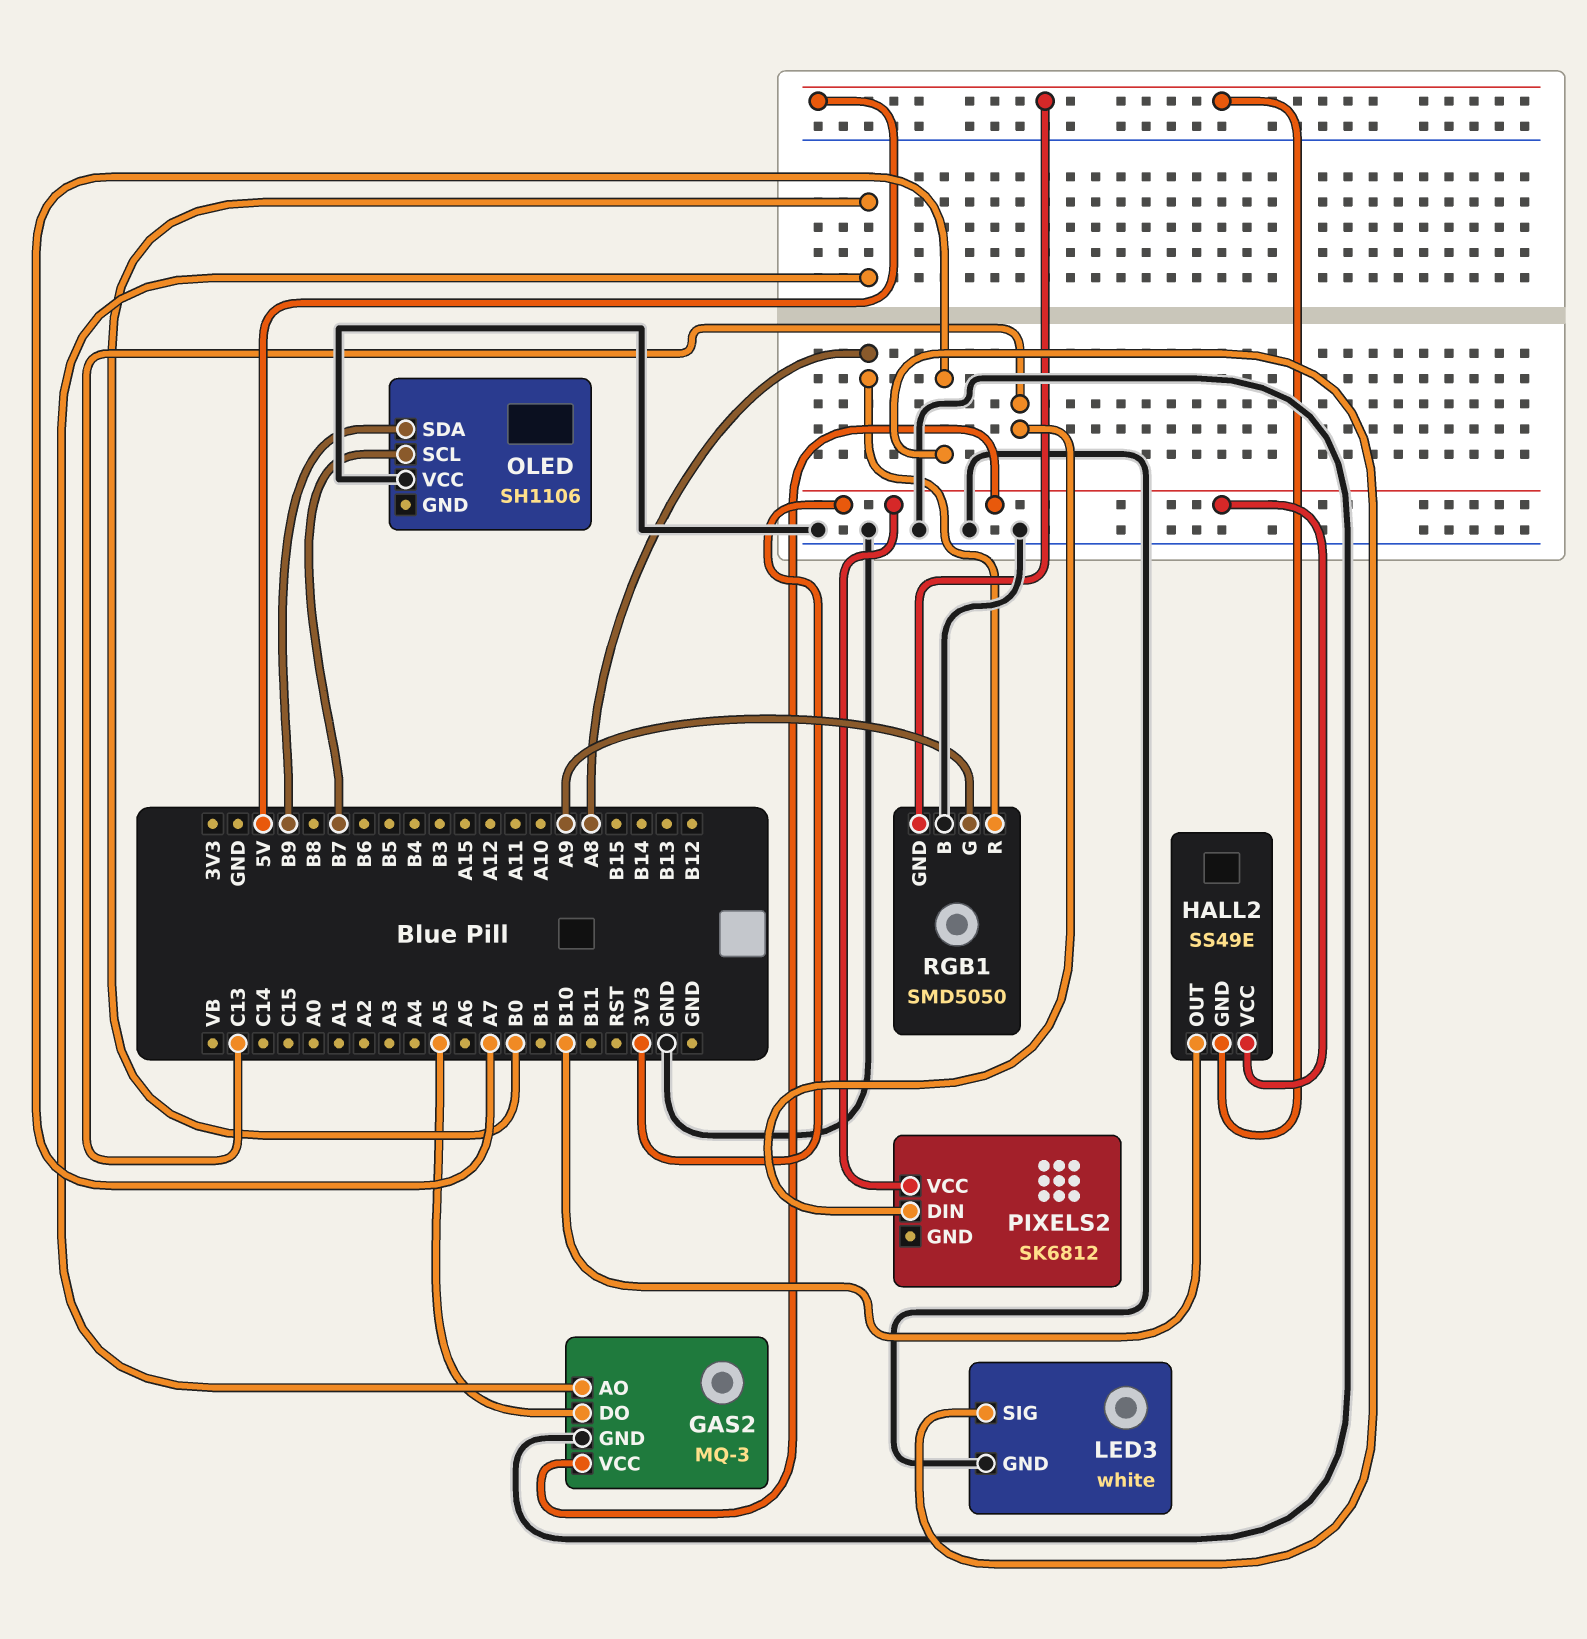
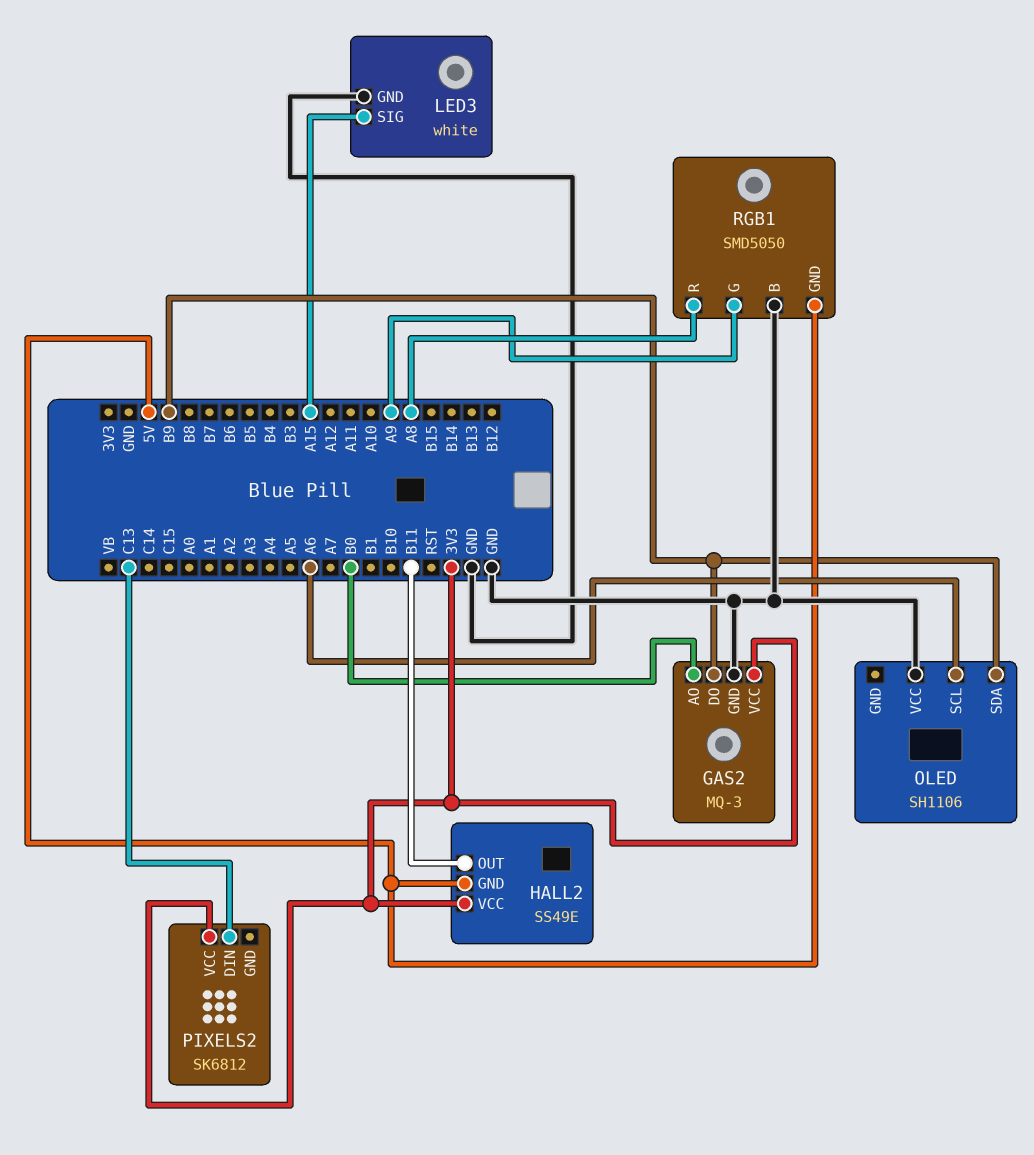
GAS2 pin DO: A5 -> B9
HALL2 pin OUT: B10 -> B11
LED3 pin SIG: A7 -> A15
OLED pin SCL: B7 -> A6

